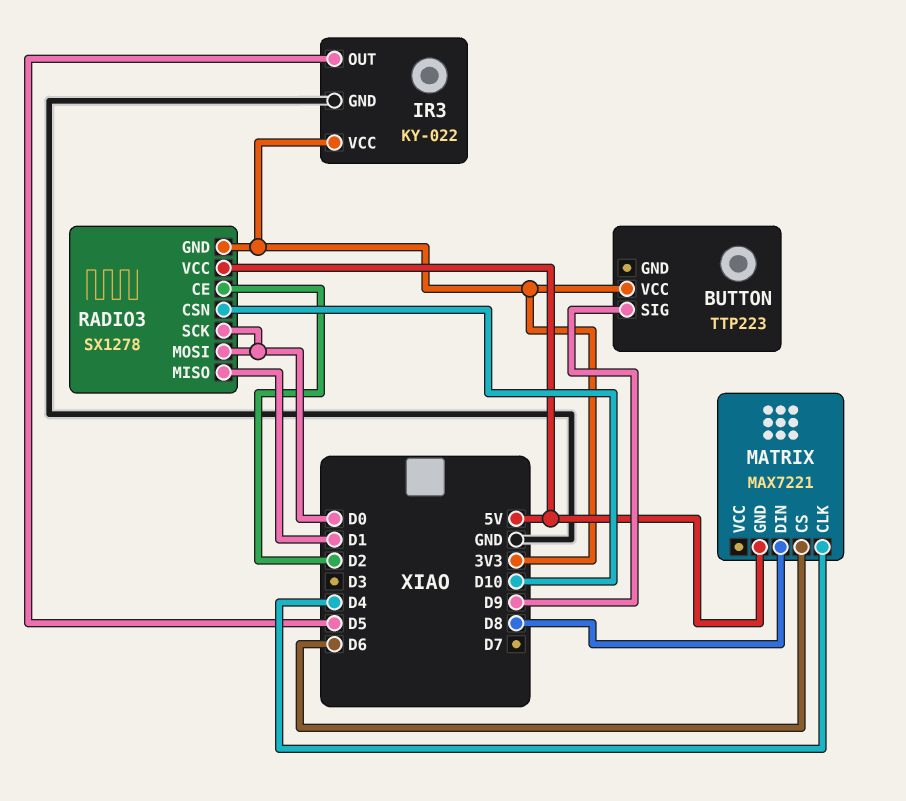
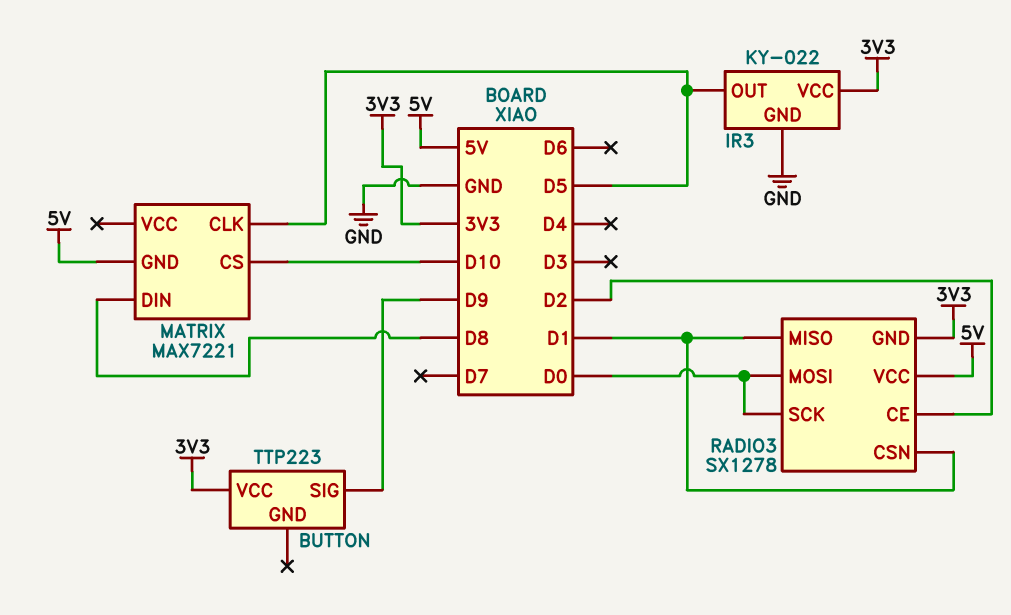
MATRIX pin CLK: D4 -> D5
MATRIX pin CS: D6 -> D10
RADIO3 pin CSN: D10 -> D1

